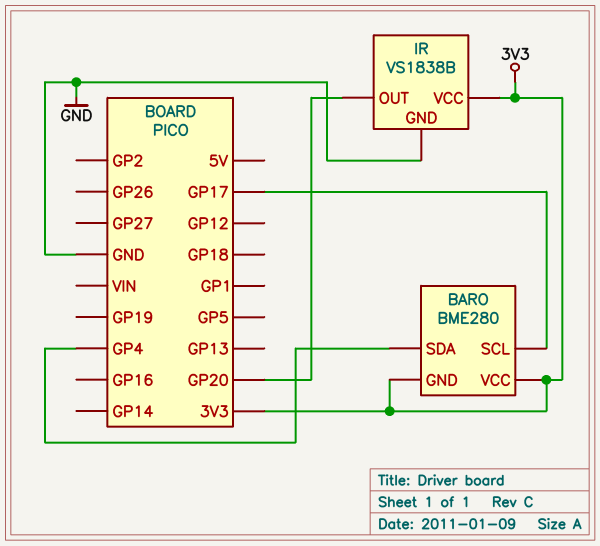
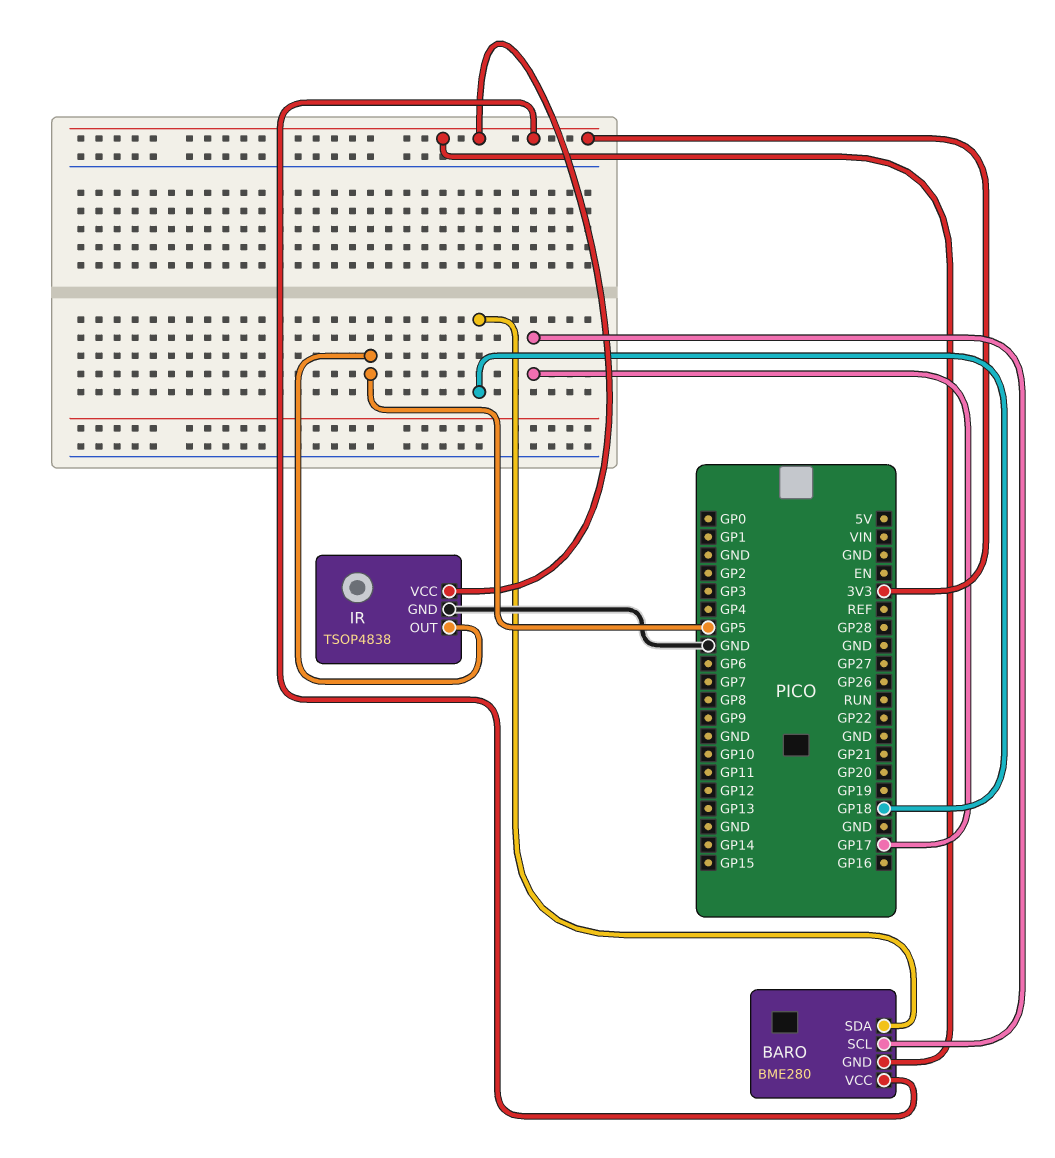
BARO pin SDA: GP4 -> GP18
IR: VS1838B -> TSOP4838
IR pin OUT: GP20 -> GP5

